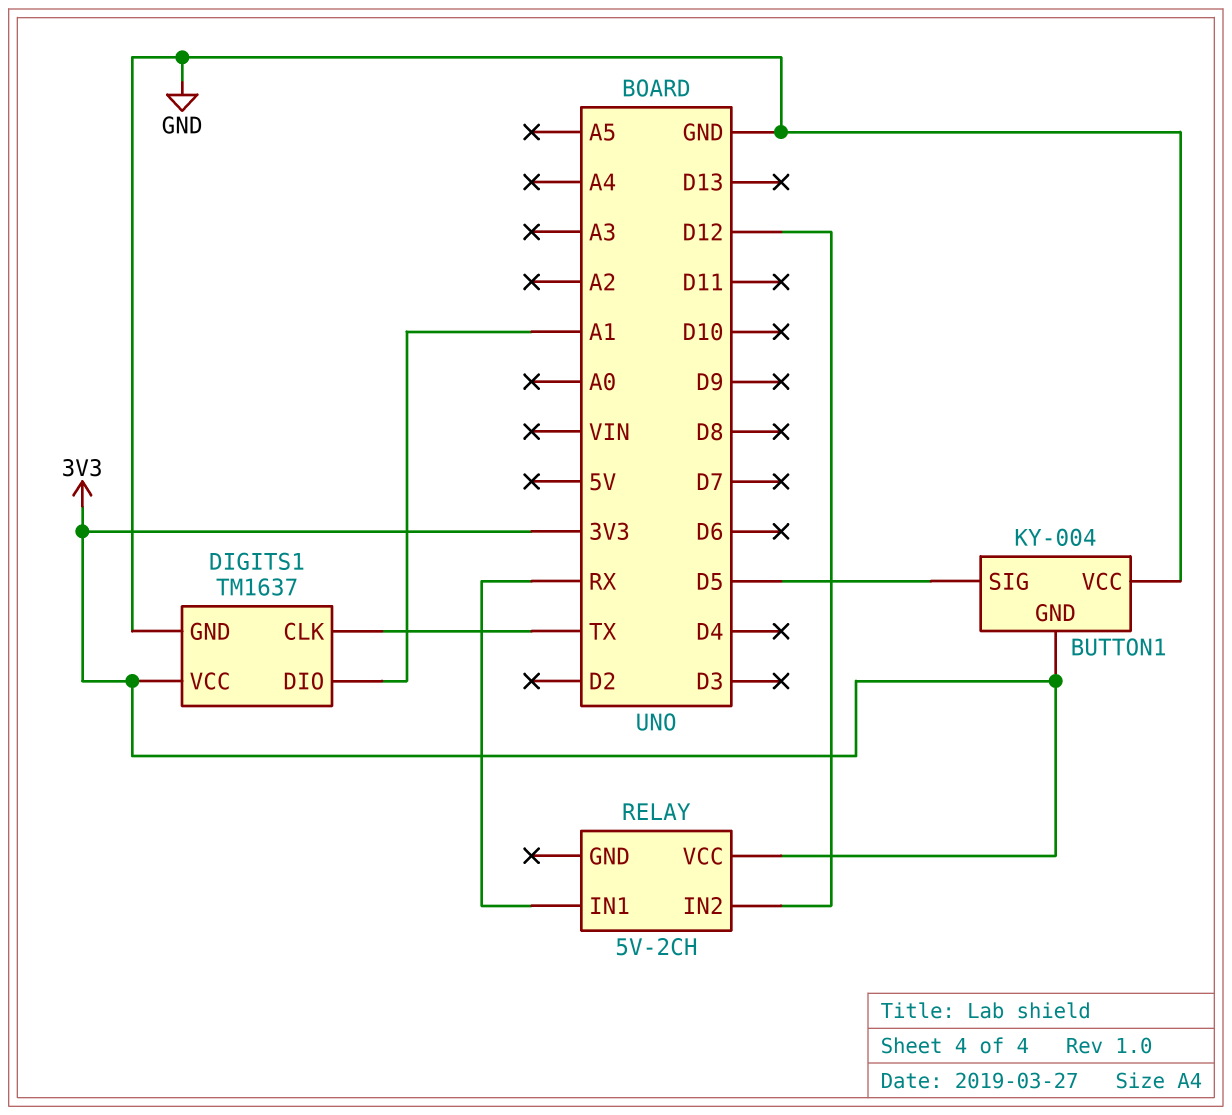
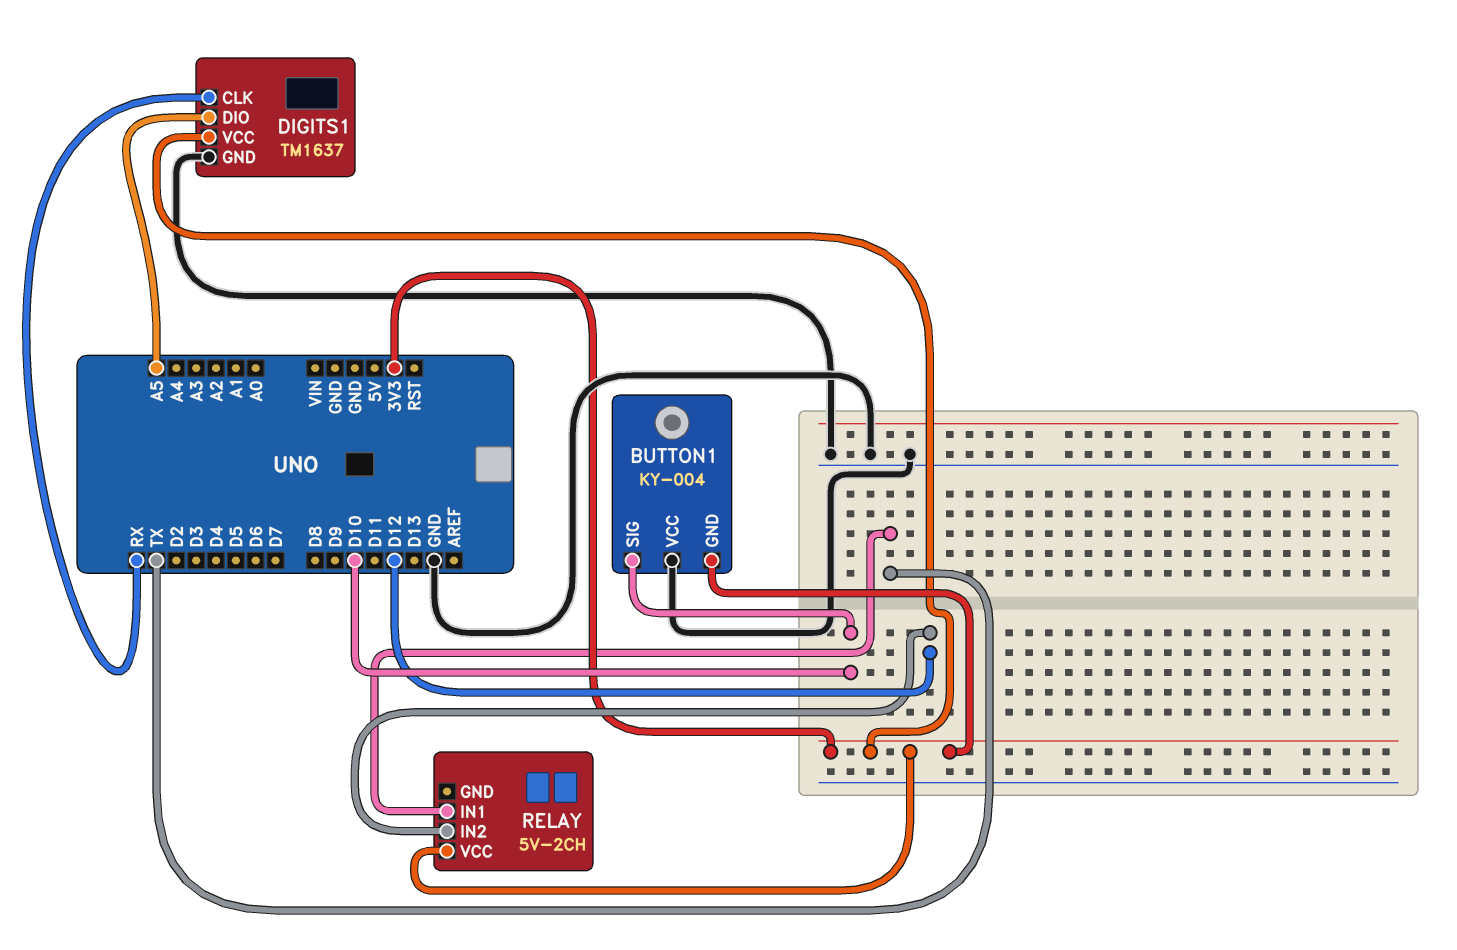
BUTTON1 pin SIG: D5 -> D10
DIGITS1 pin CLK: TX -> RX
DIGITS1 pin DIO: A1 -> A5
RELAY pin IN1: RX -> TX

